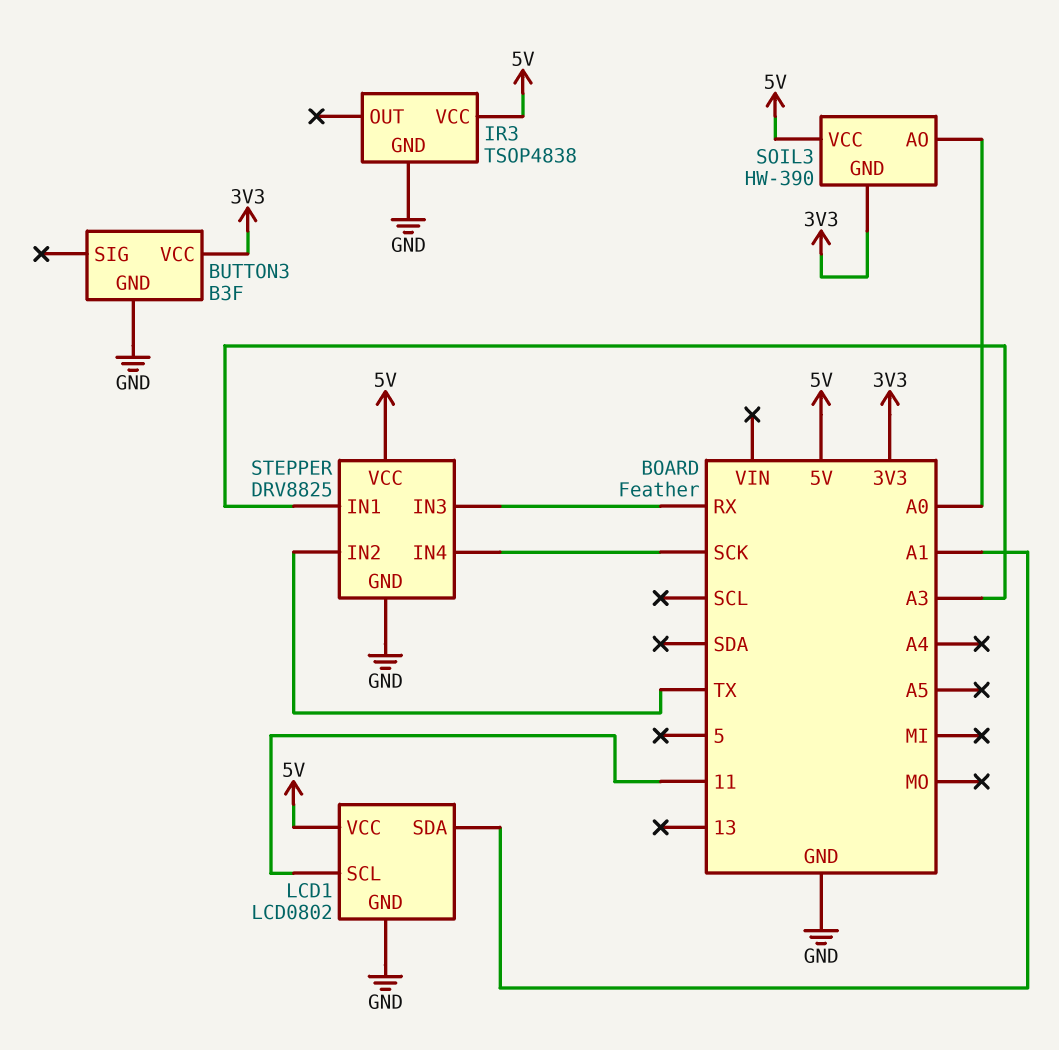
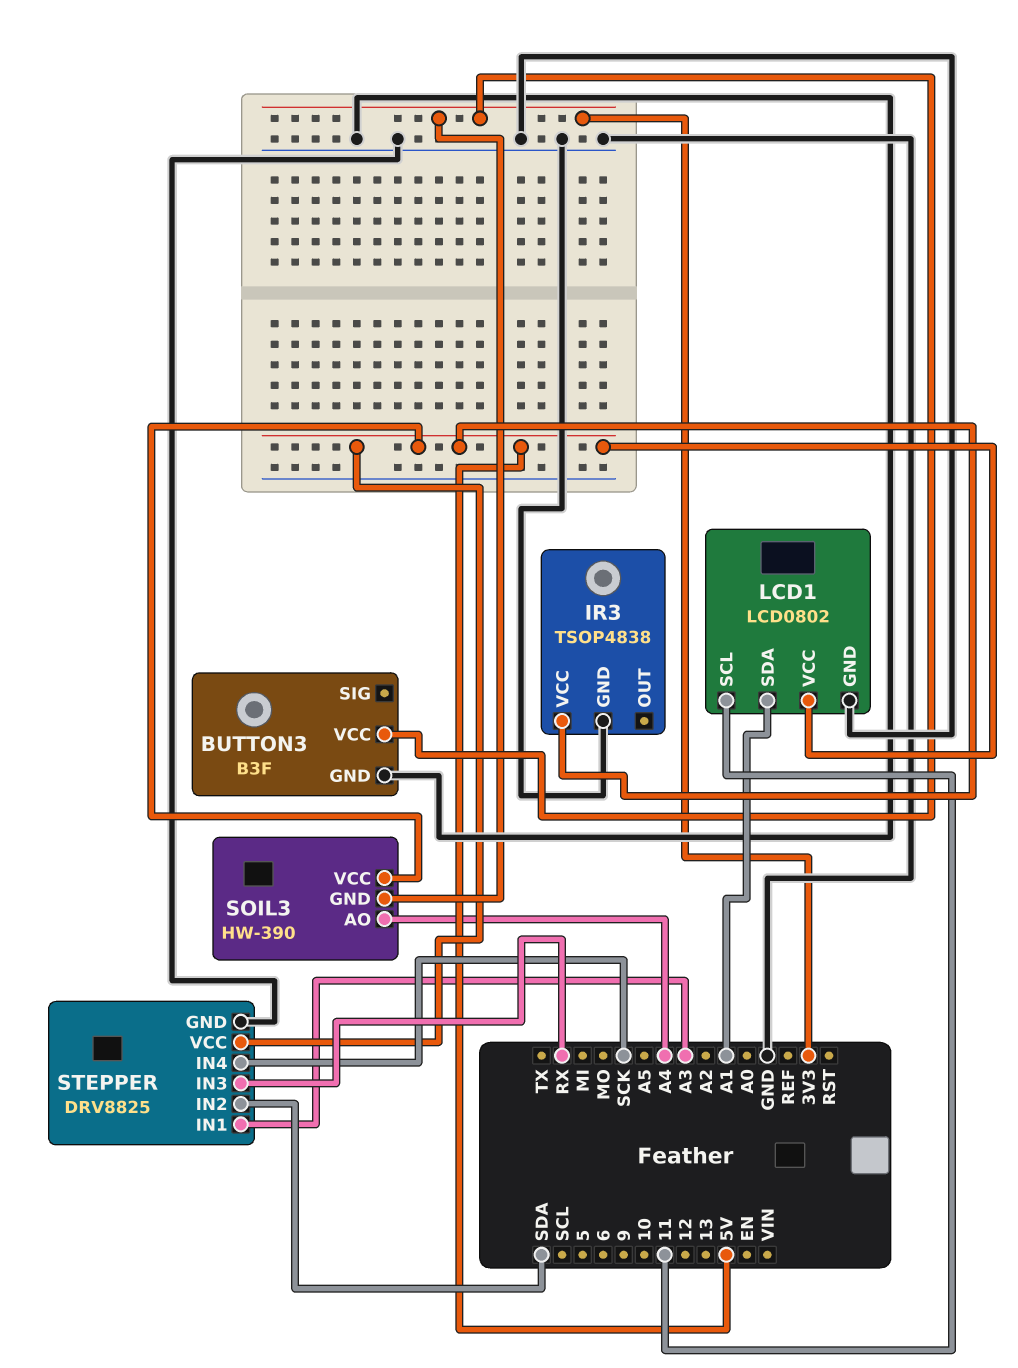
SOIL3 pin AO: A0 -> A4
STEPPER pin IN2: TX -> SDA

